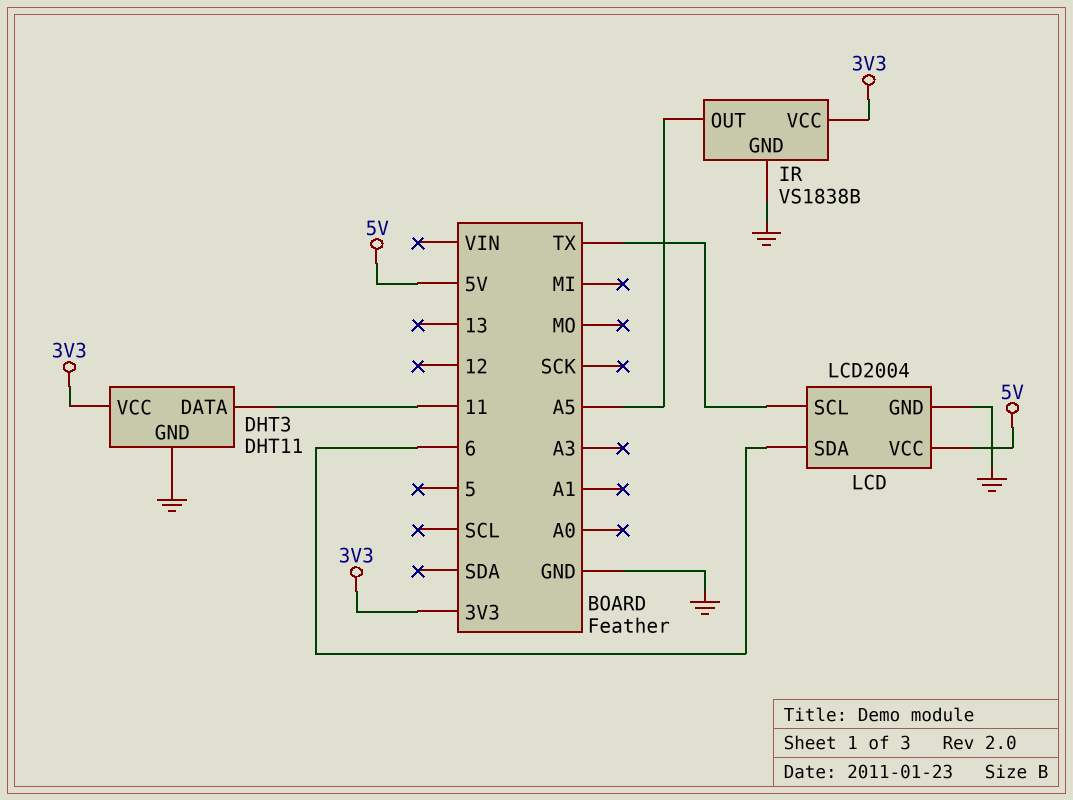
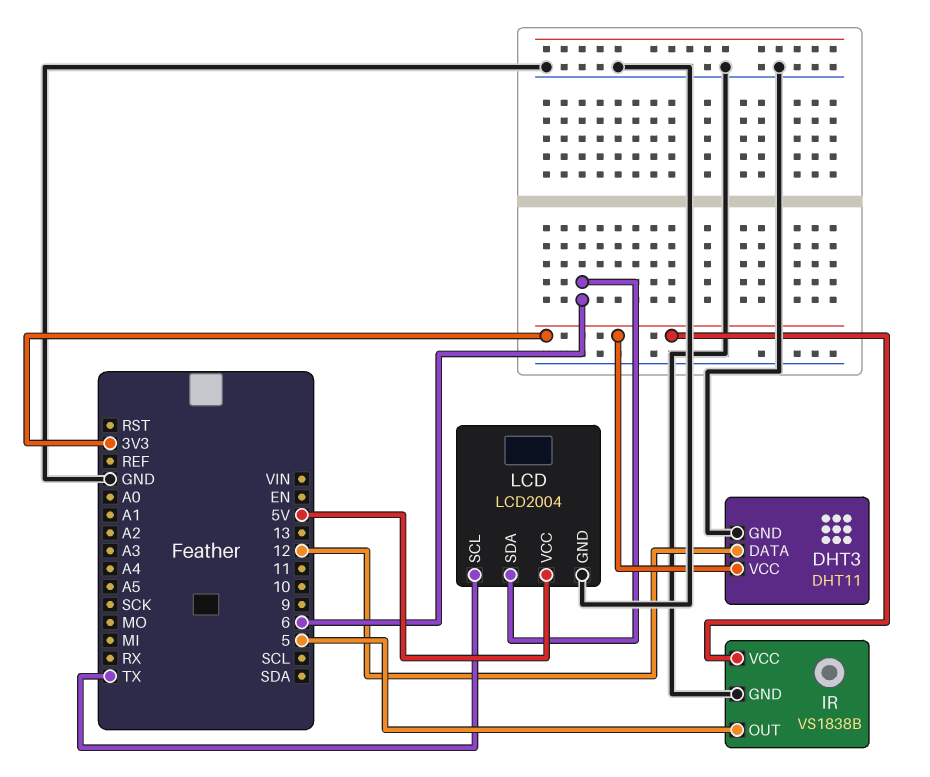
DHT3 pin DATA: 11 -> 12
IR pin OUT: A5 -> 5

